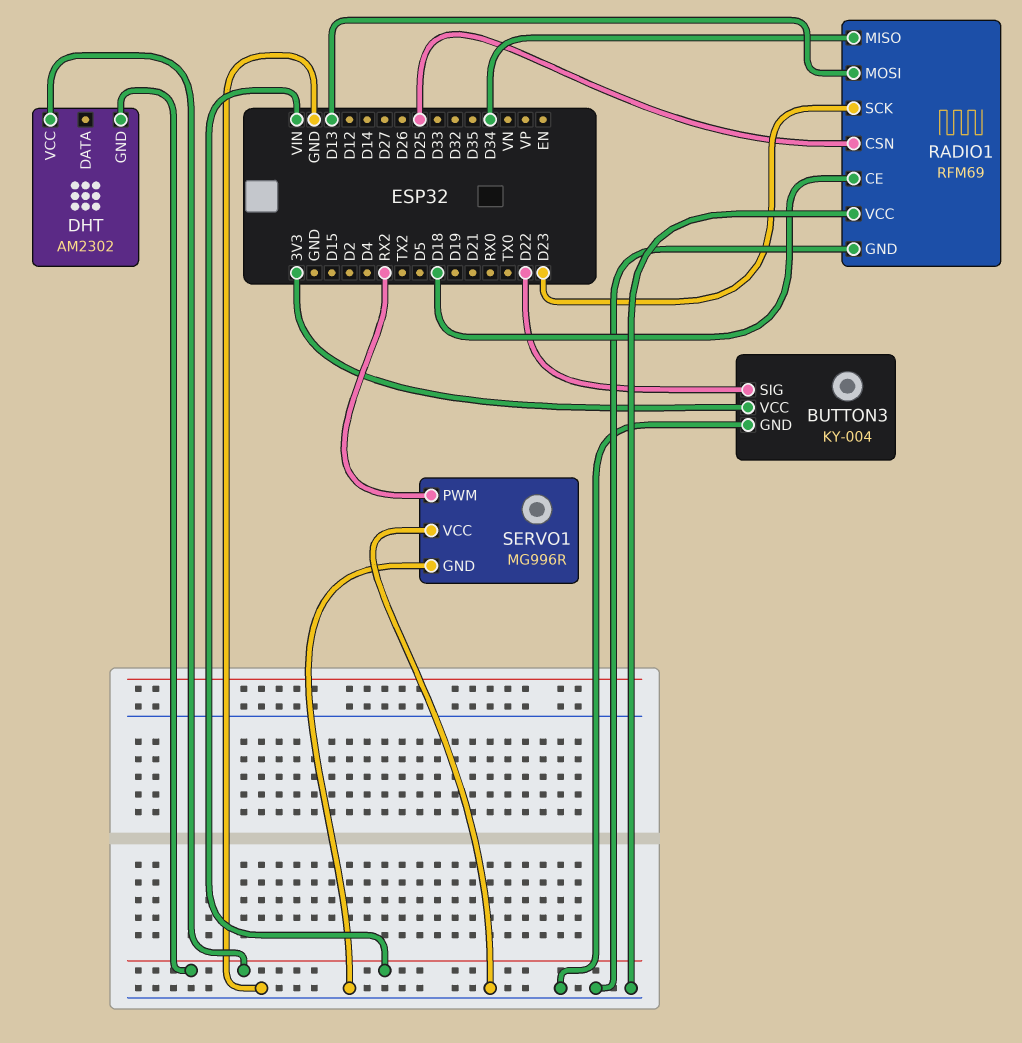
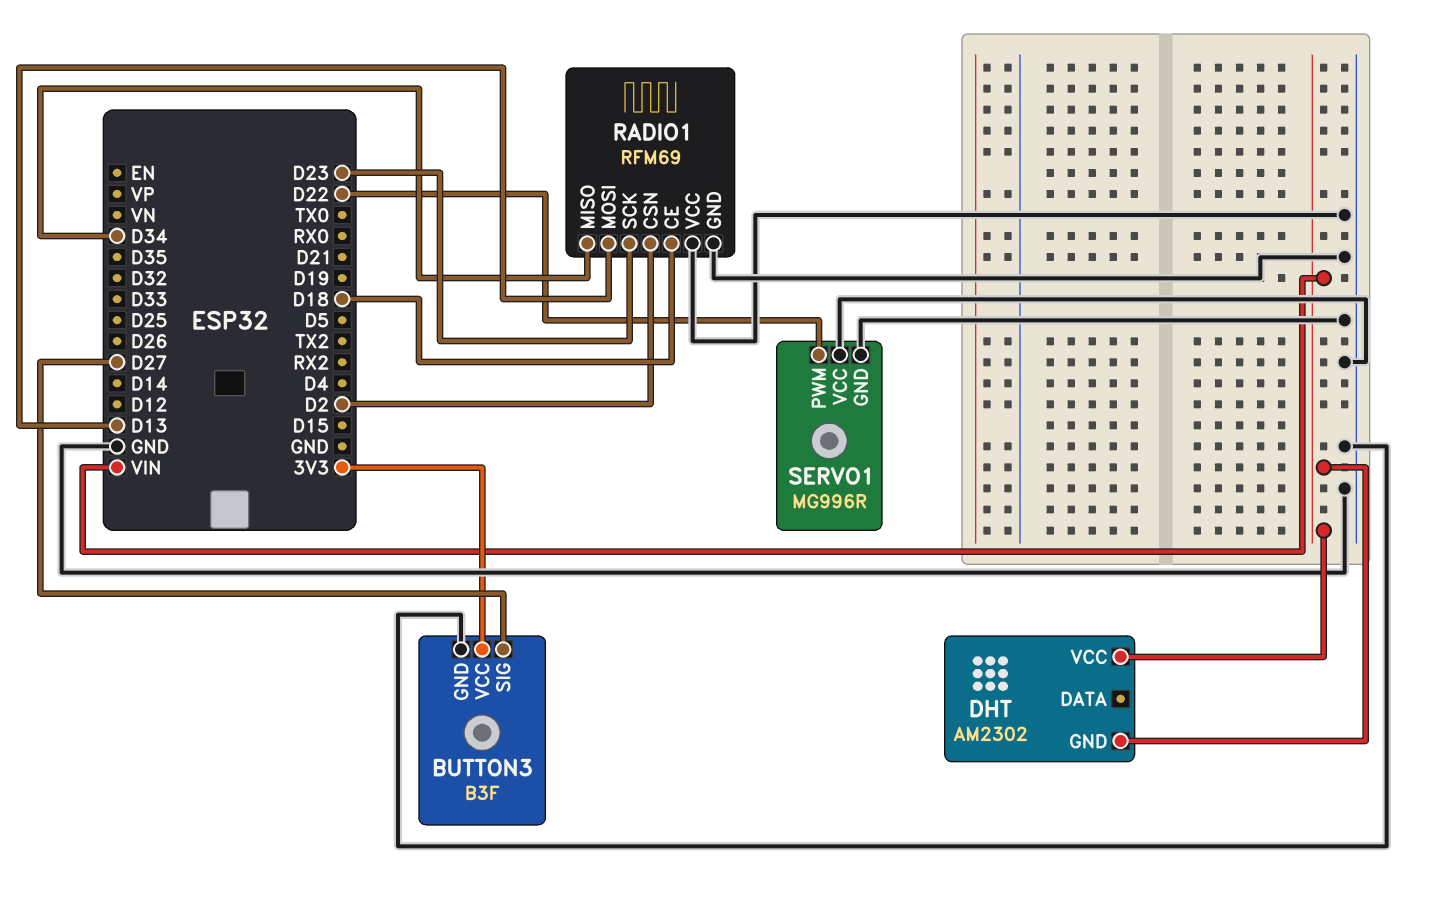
BUTTON3: KY-004 -> B3F
BUTTON3 pin SIG: D22 -> D27
RADIO1 pin CSN: D25 -> D2
SERVO1 pin PWM: RX2 -> D22

